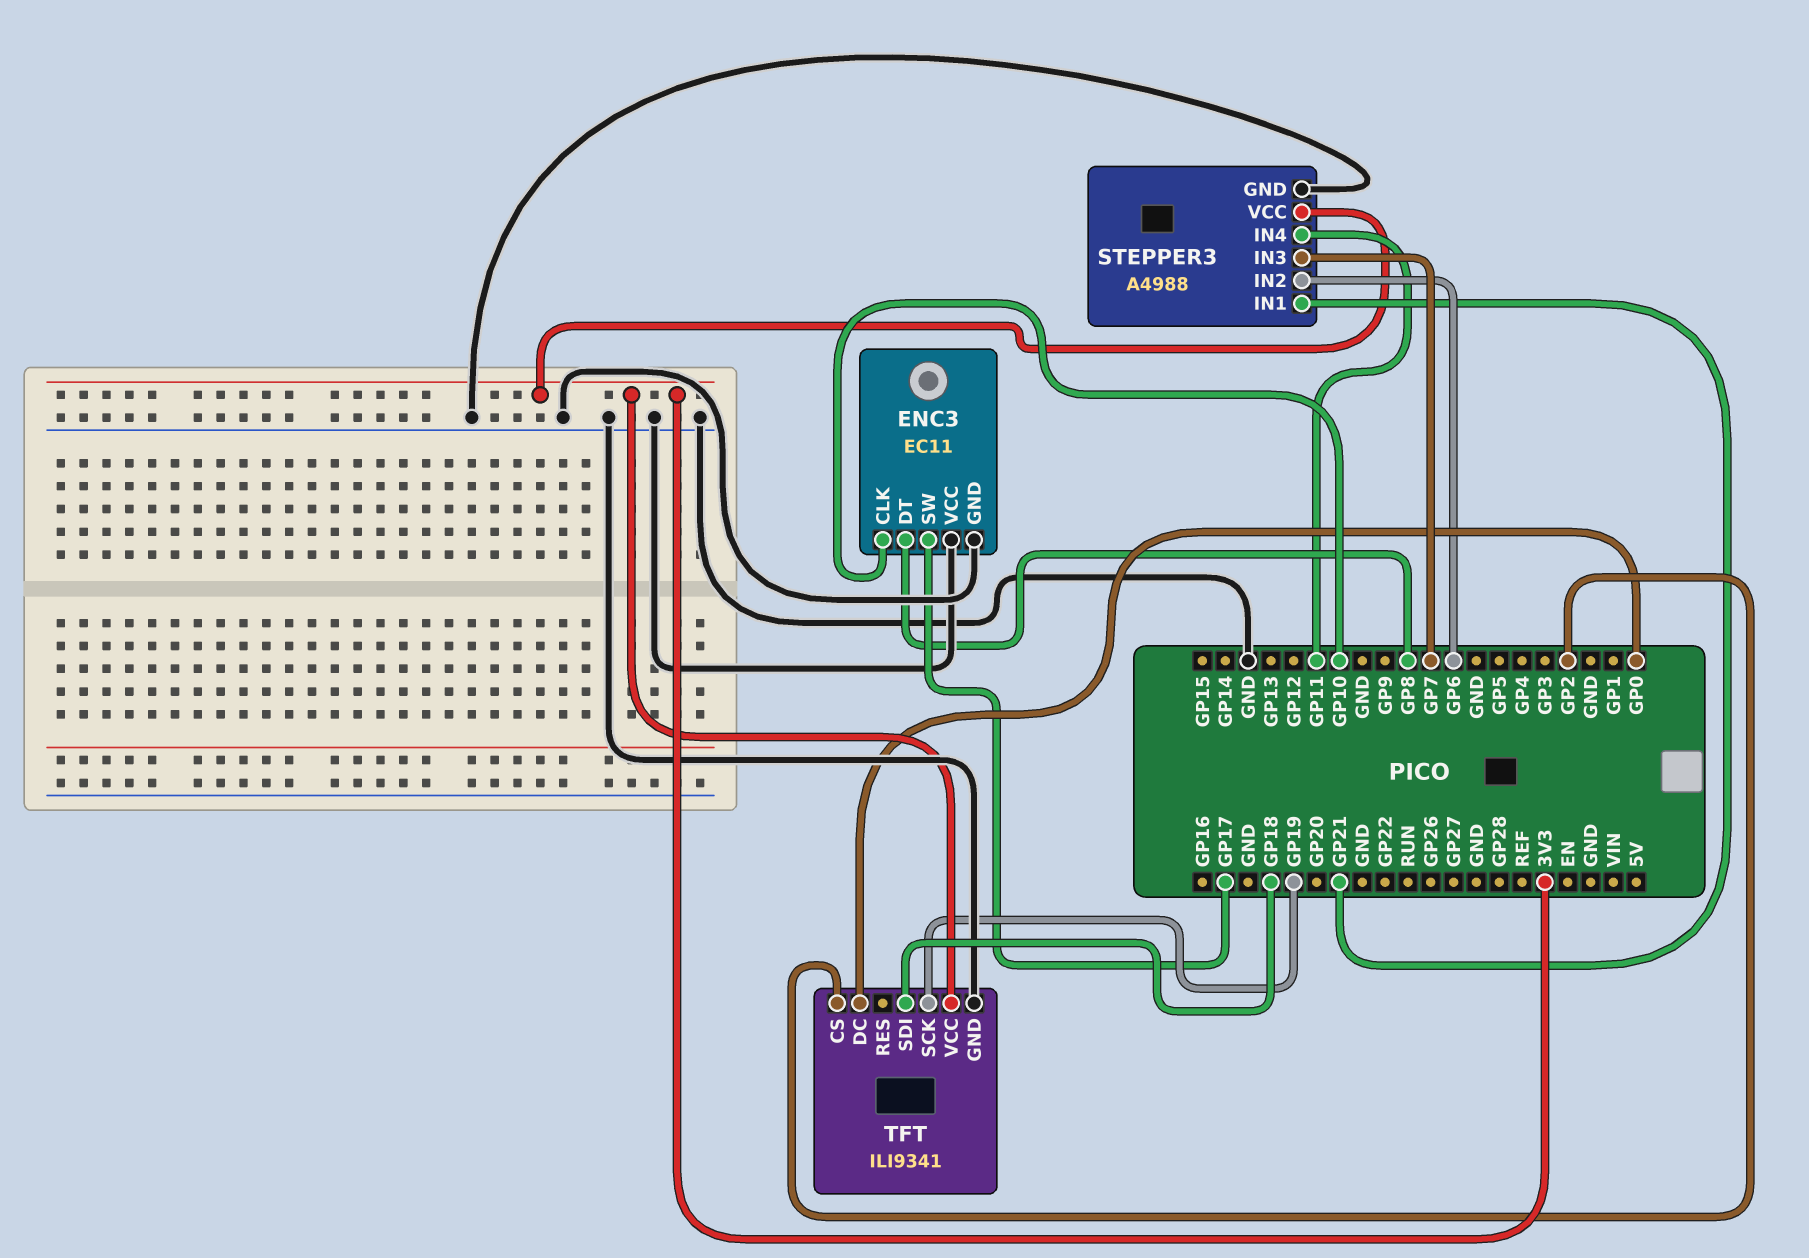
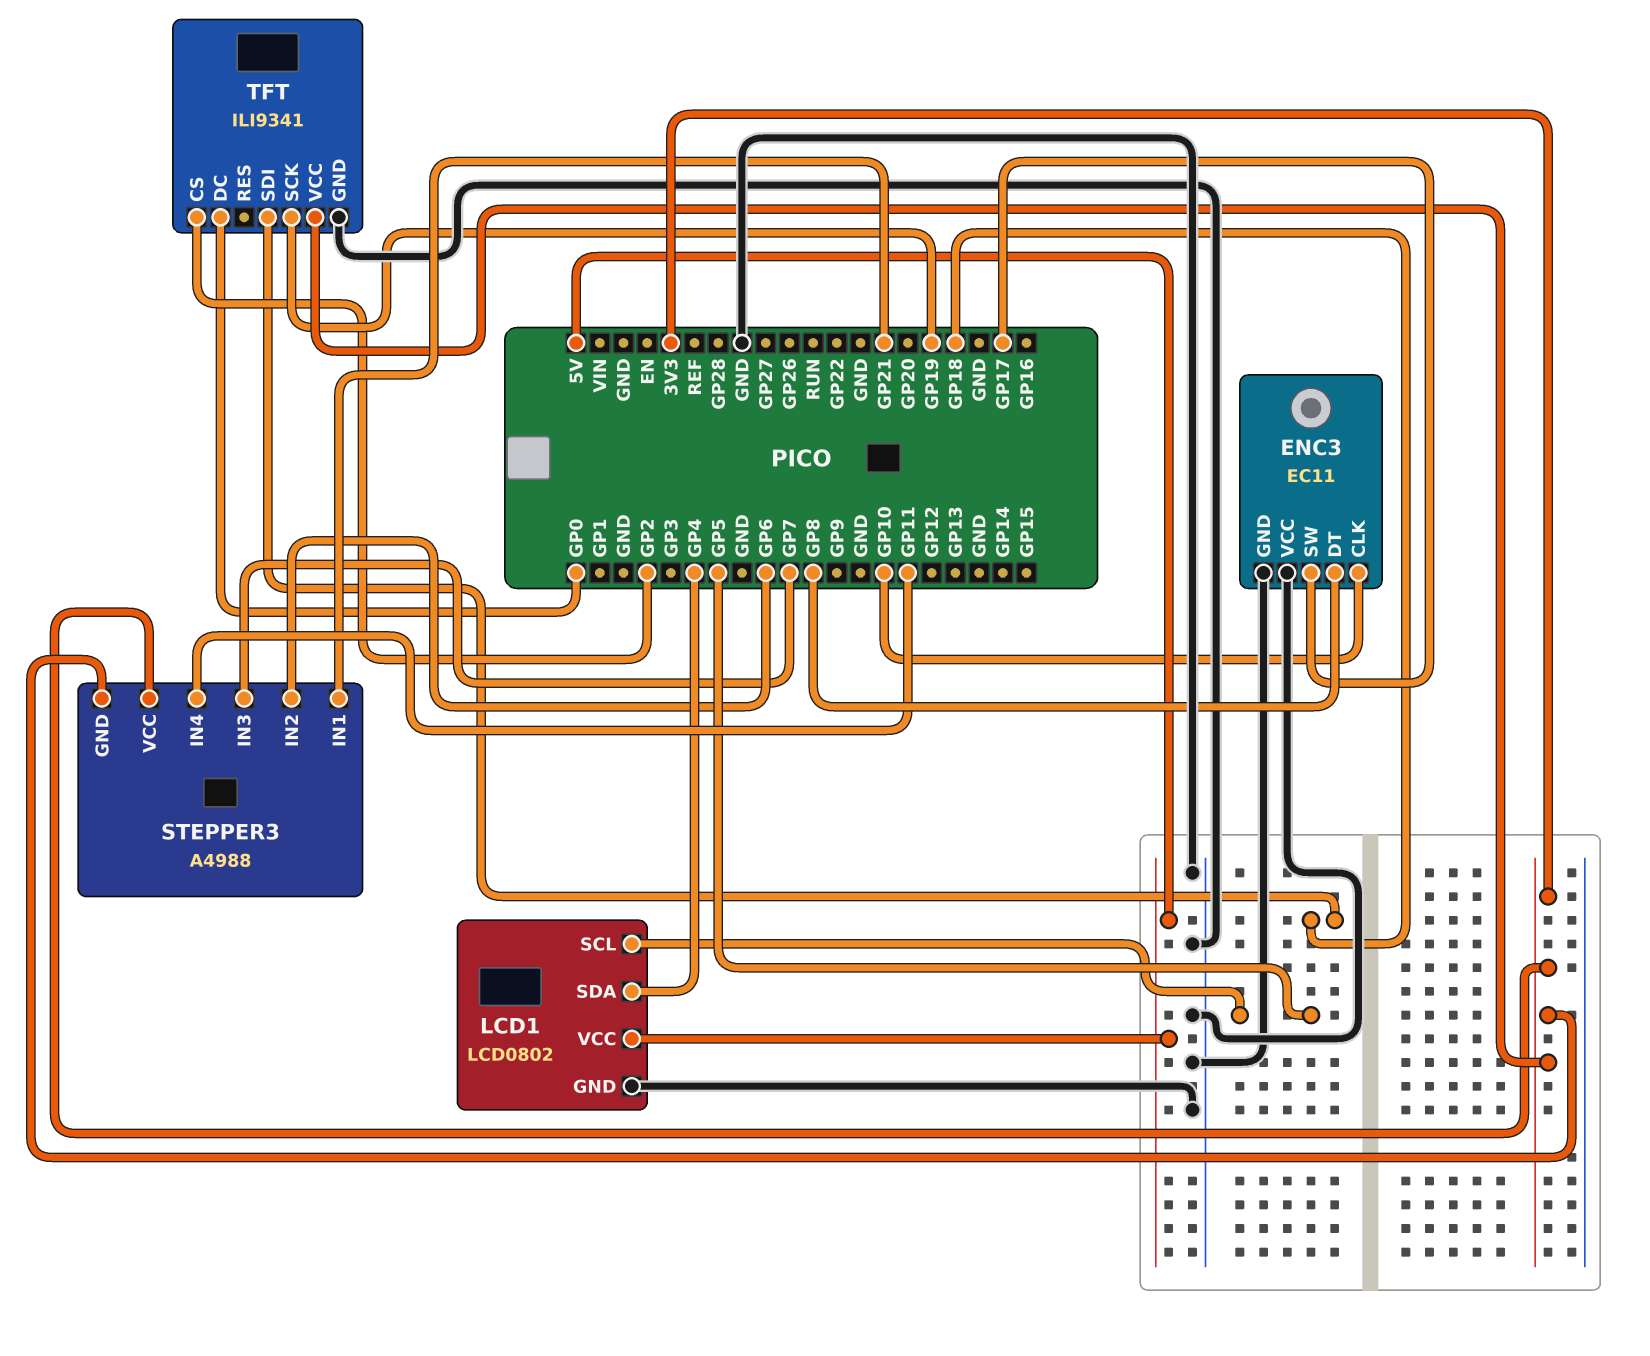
LCD1: none -> LCD0802
LCD1 pin GND: none -> GND
LCD1 pin SCL: none -> GP5
LCD1 pin SDA: none -> GP4
LCD1 pin VCC: none -> 5V
STEPPER3 pin GND: GND -> 3V3

